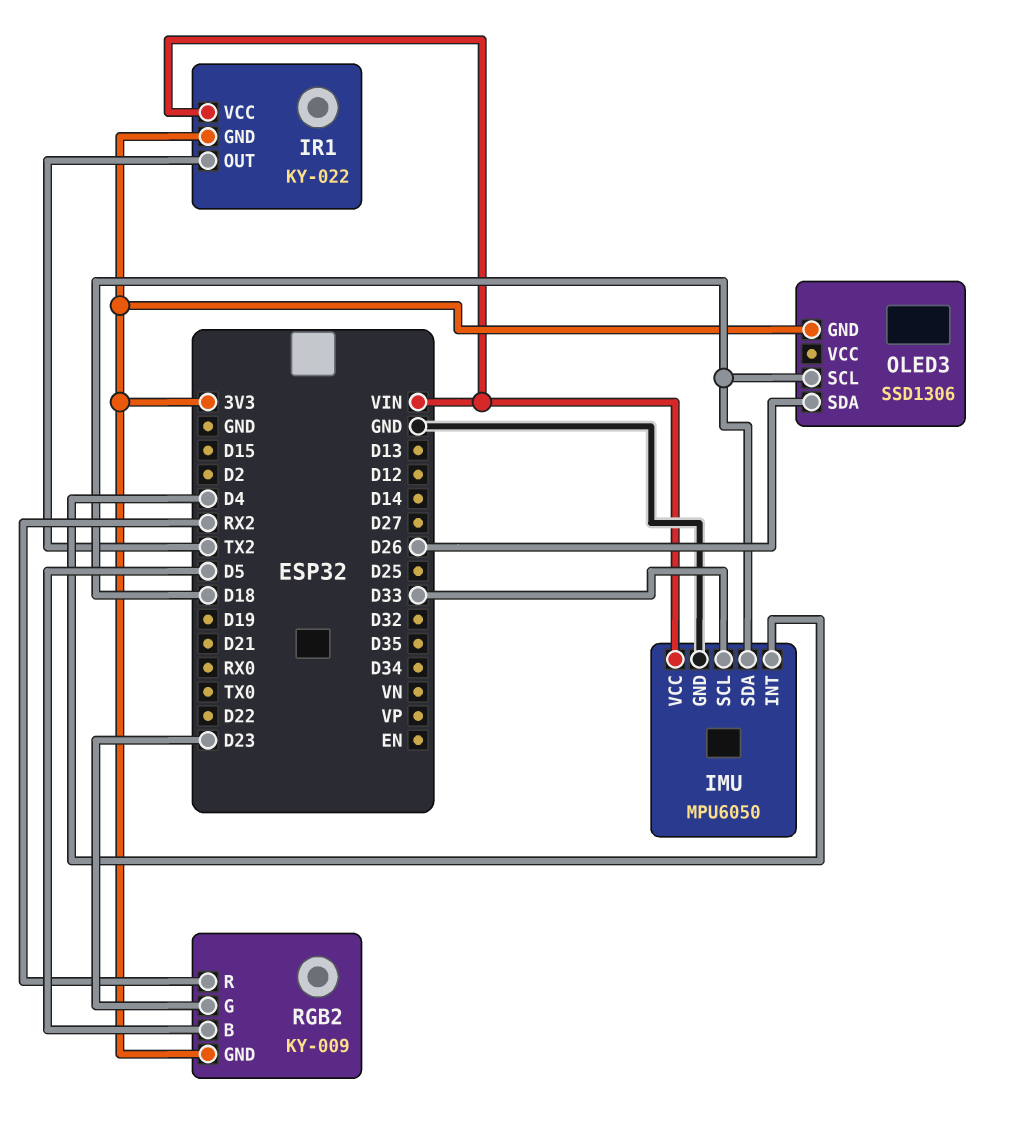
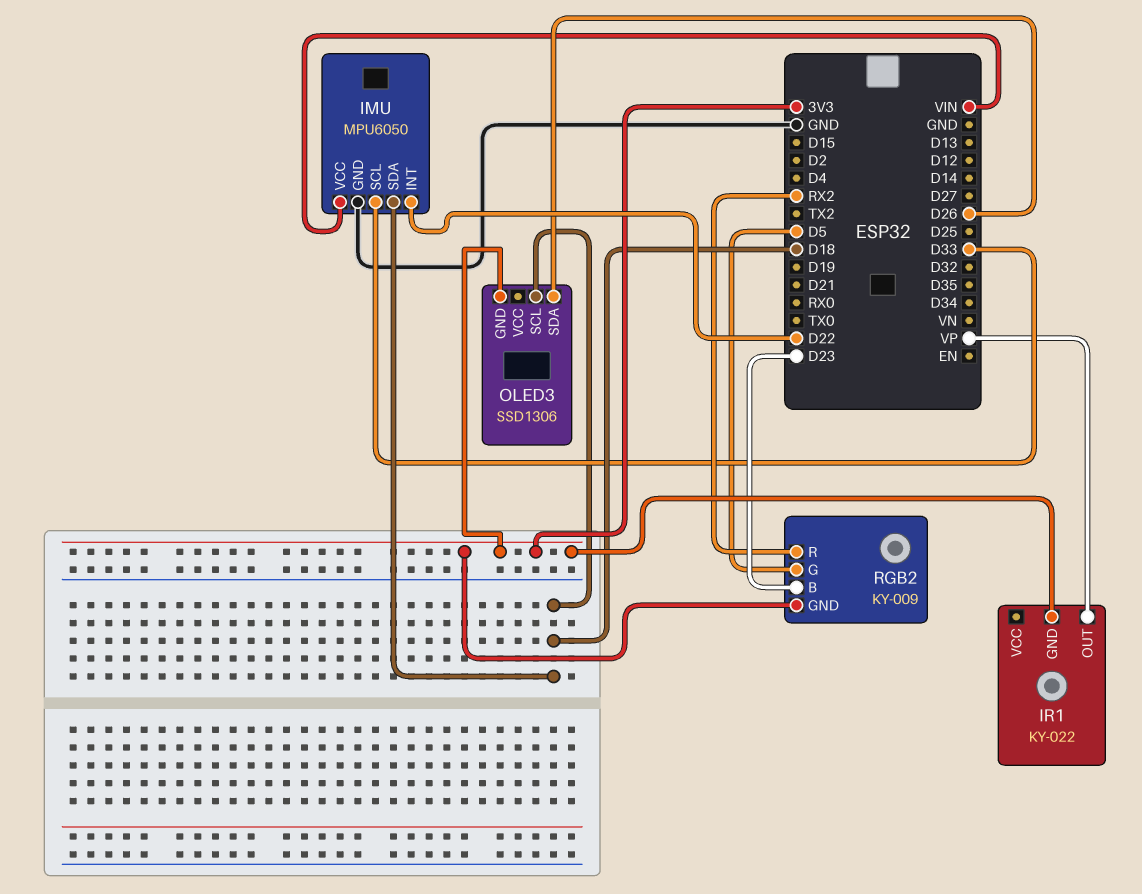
IMU pin INT: D4 -> D22
IR1 pin OUT: TX2 -> VP
IR1 pin VCC: VIN -> none
RGB2 pin B: D5 -> D23
RGB2 pin G: D23 -> D5

